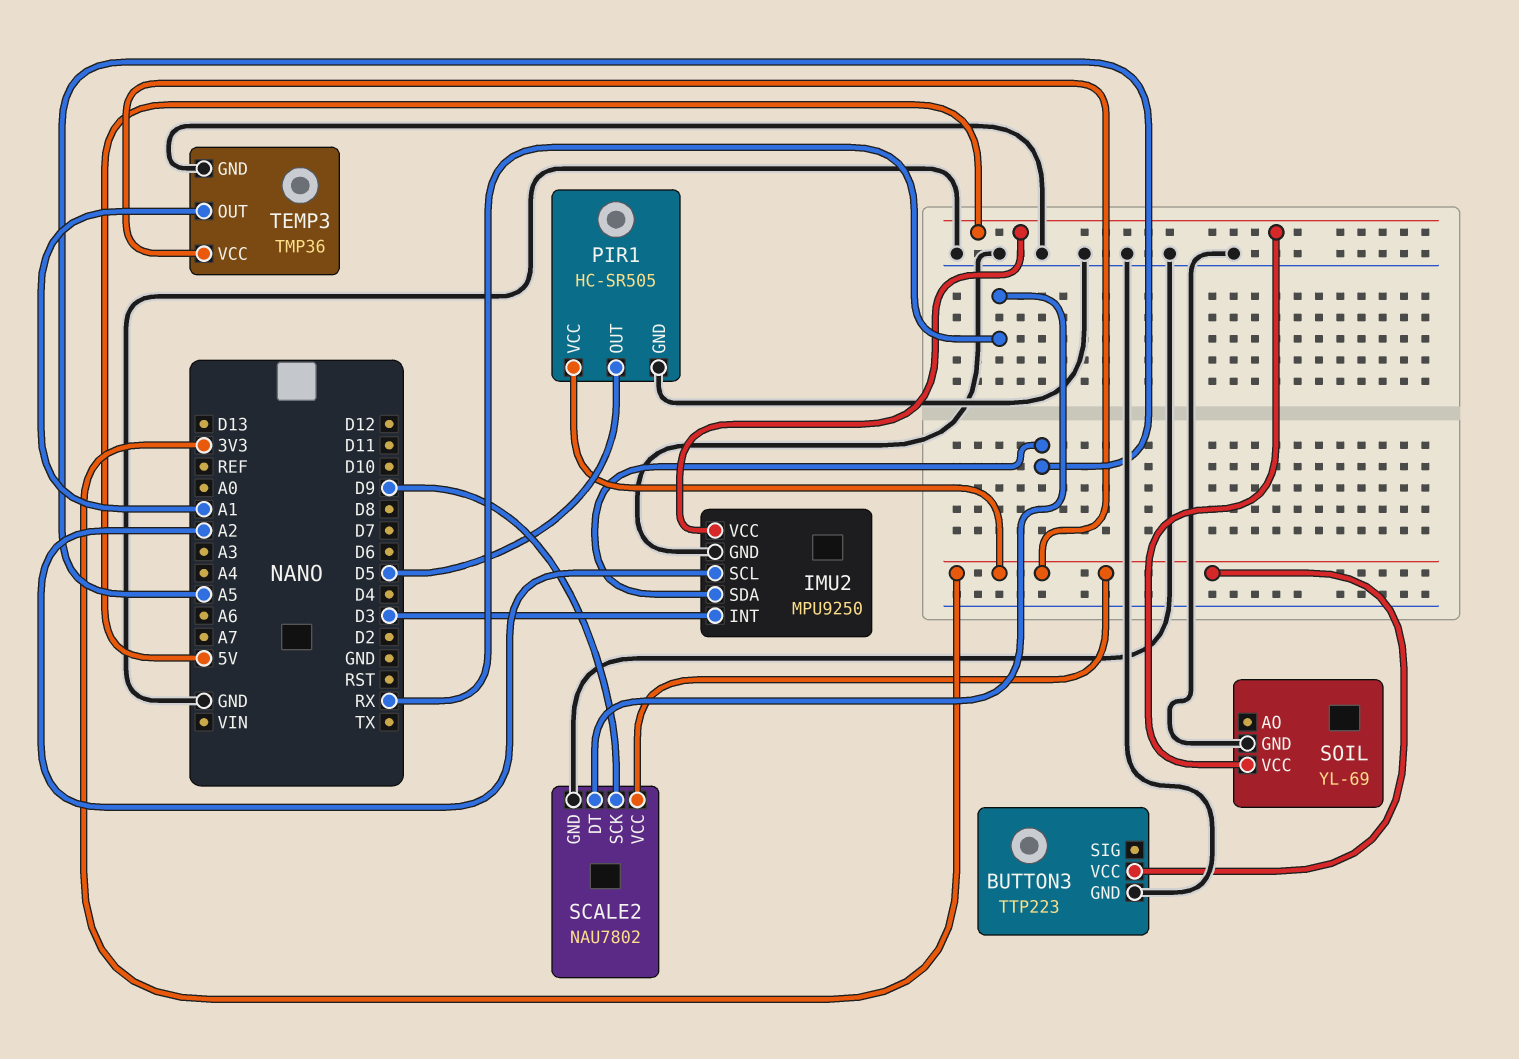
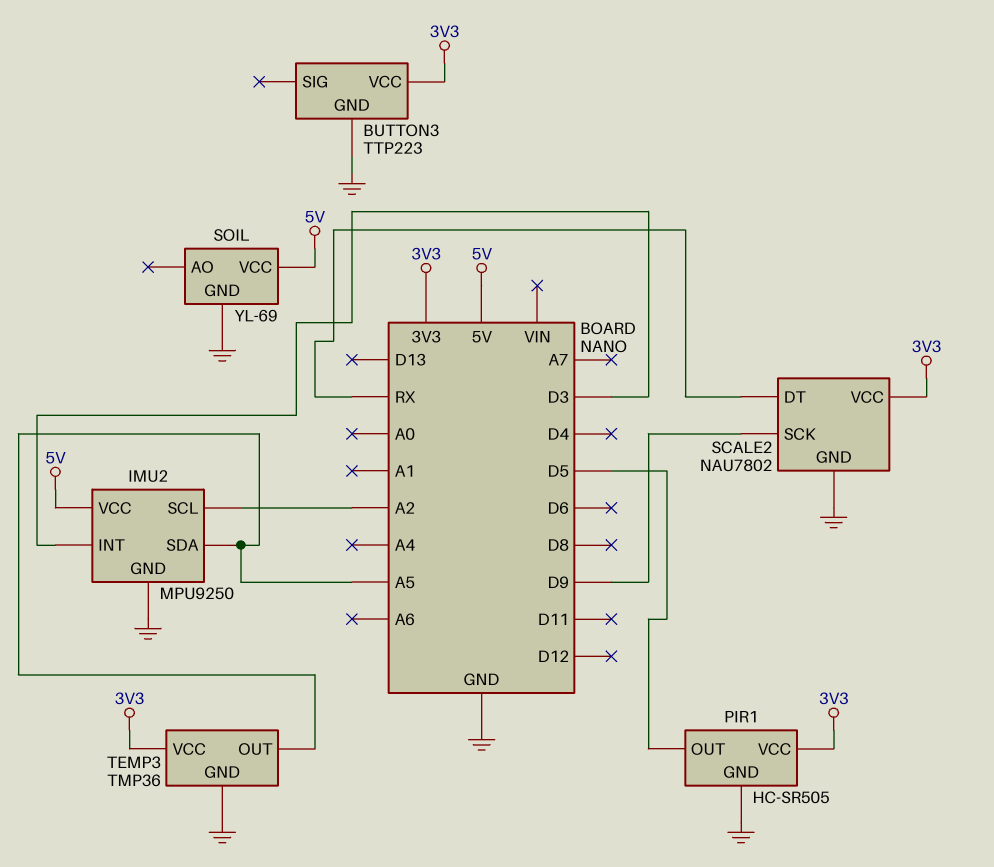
TEMP3 pin OUT: A1 -> A5

